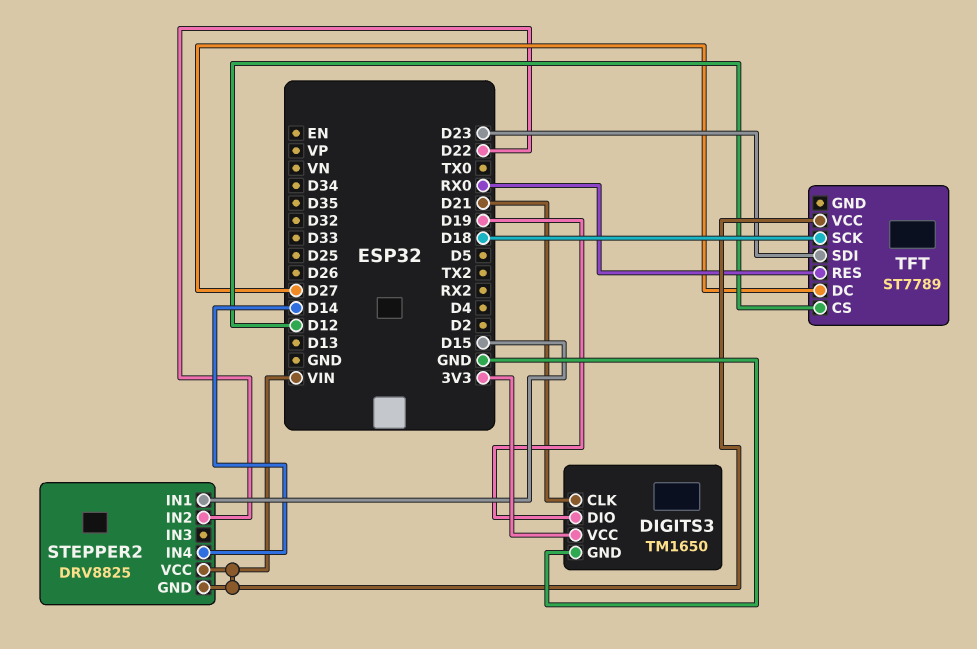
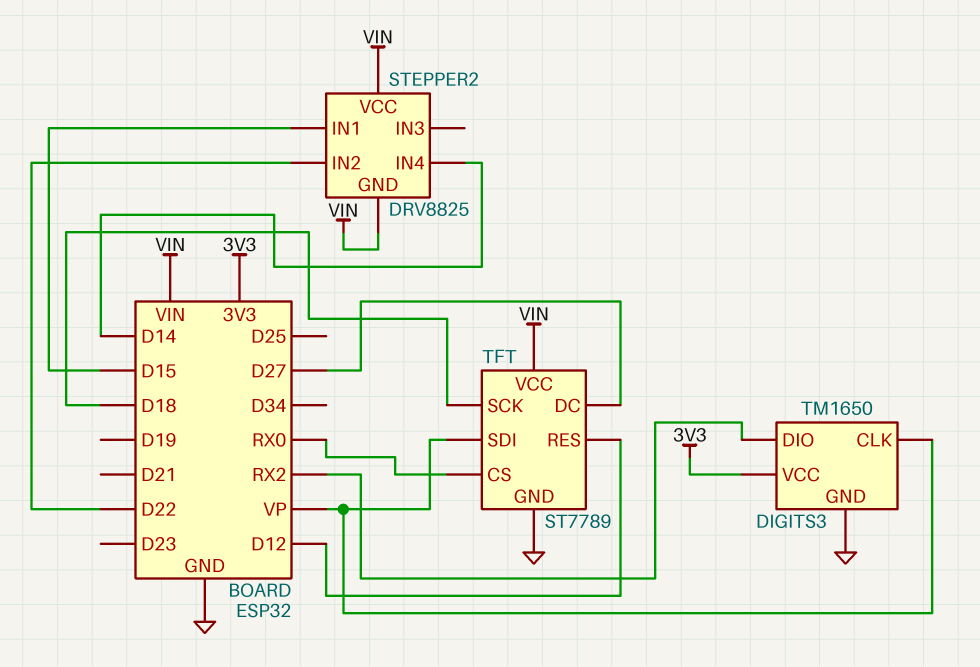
DIGITS3 pin CLK: D21 -> VP
DIGITS3 pin DIO: D19 -> RX2
TFT pin CS: D12 -> RX0
TFT pin GND: none -> GND
TFT pin RES: RX0 -> D12
TFT pin SDI: D23 -> VP

